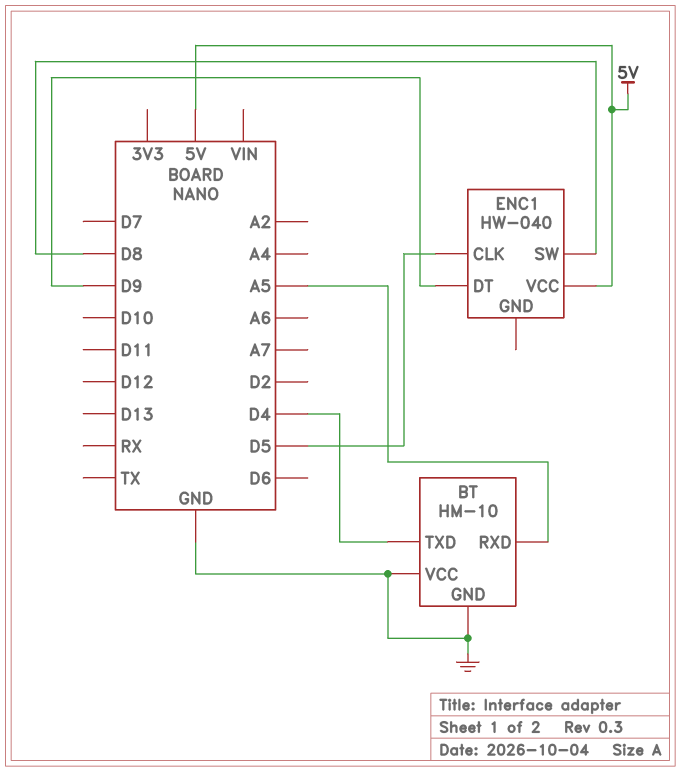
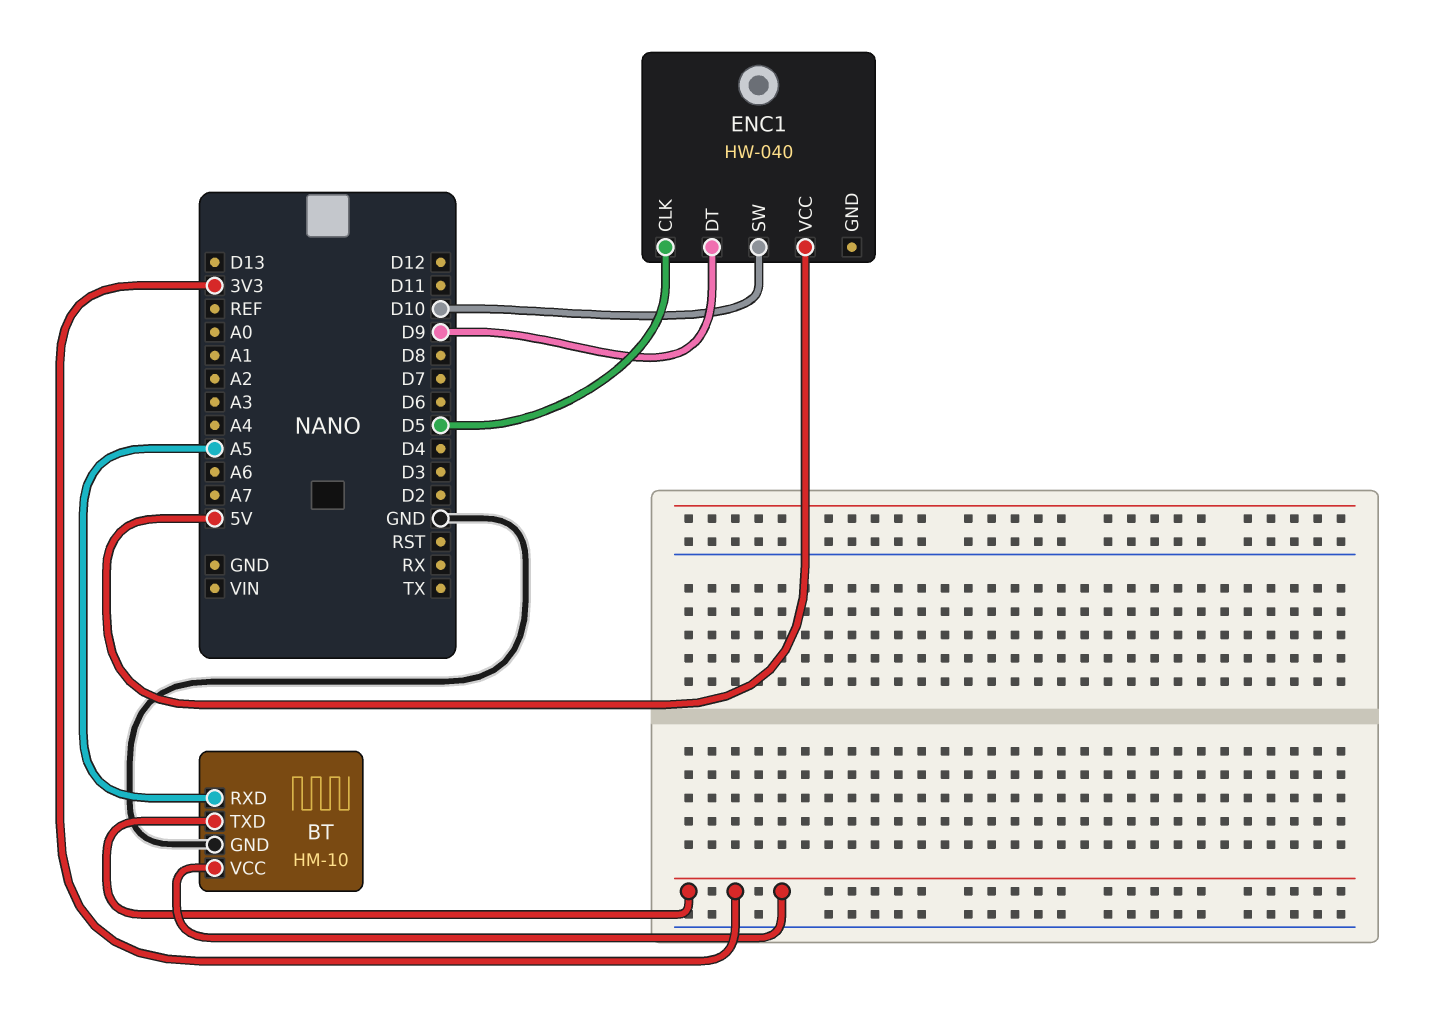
BT pin TXD: D4 -> 3V3
BT pin VCC: GND -> 3V3
ENC1 pin SW: D8 -> D10

